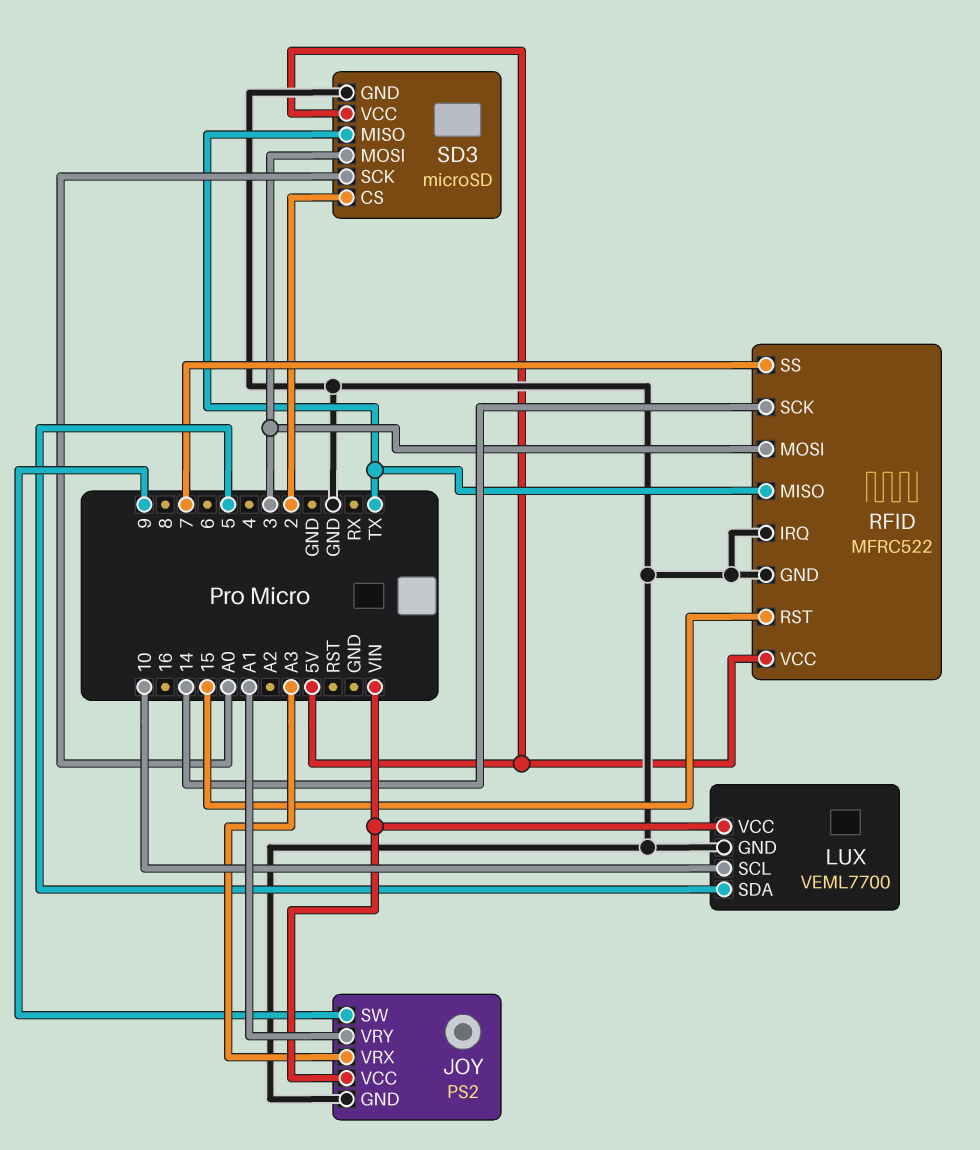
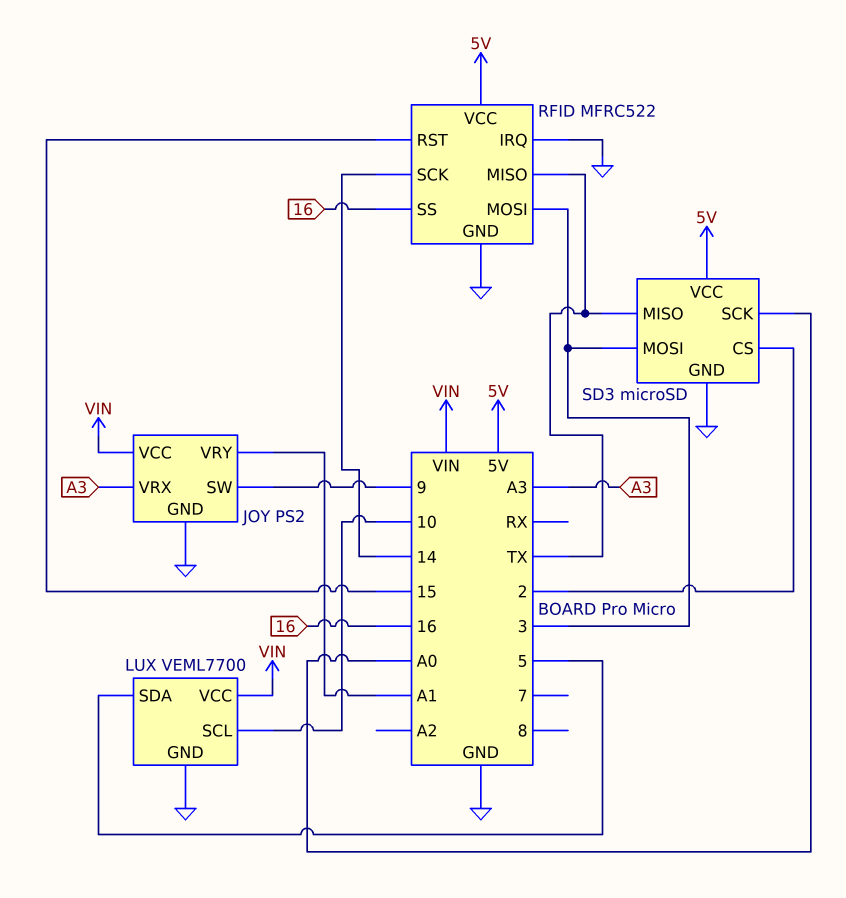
RFID pin SS: 7 -> 16

